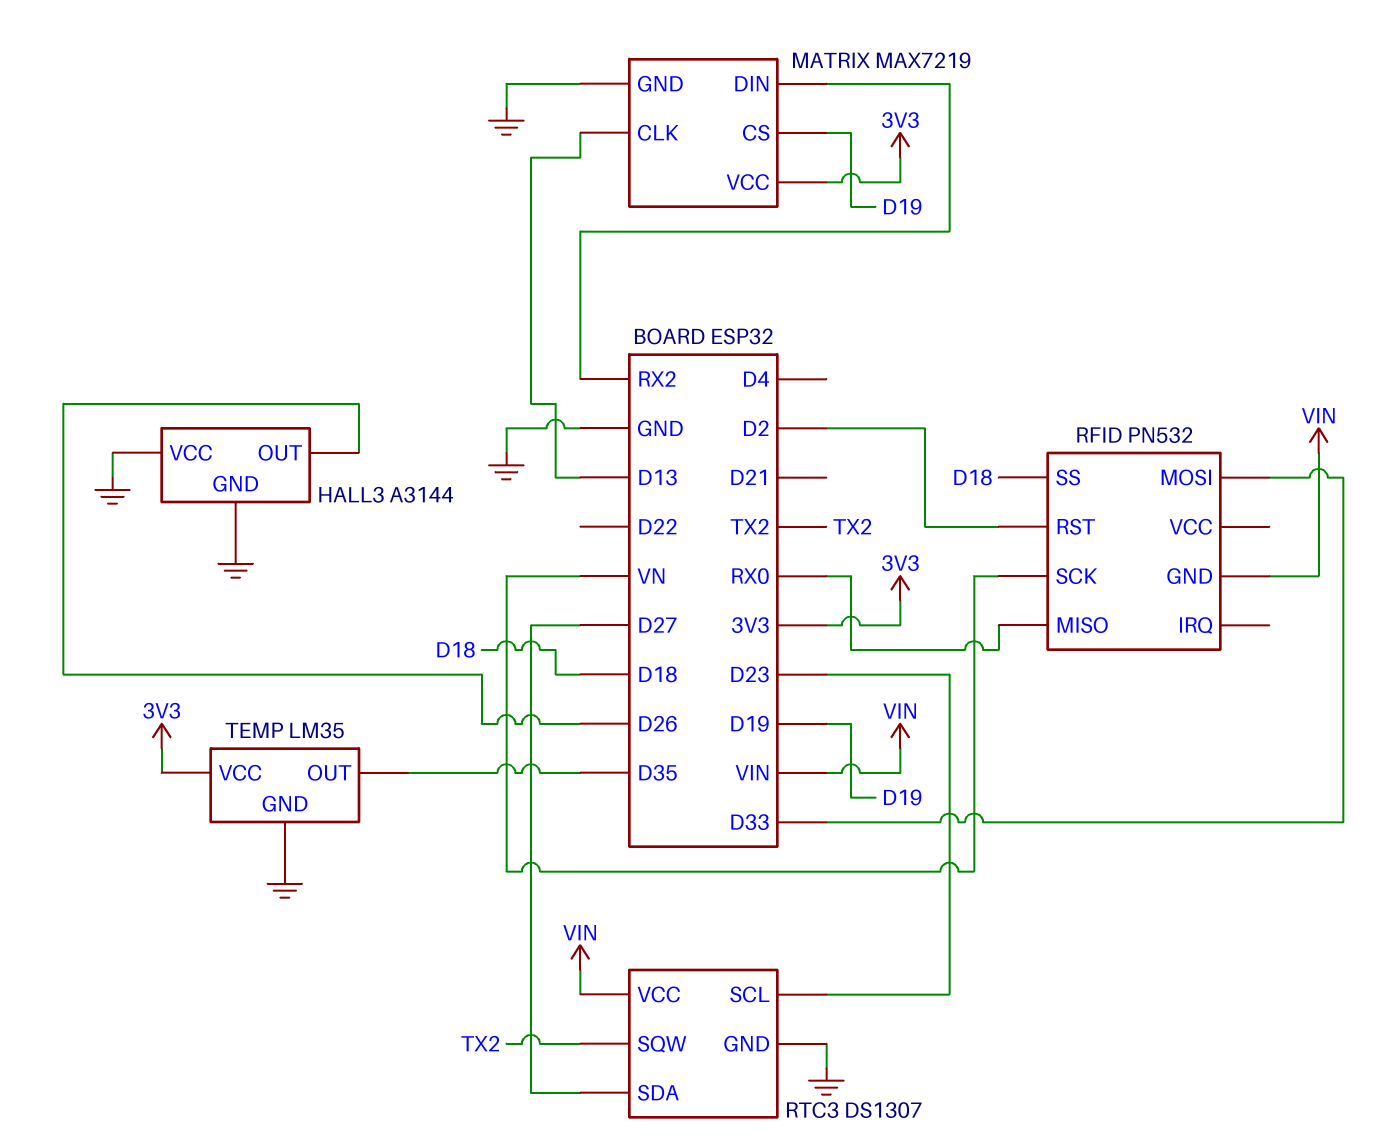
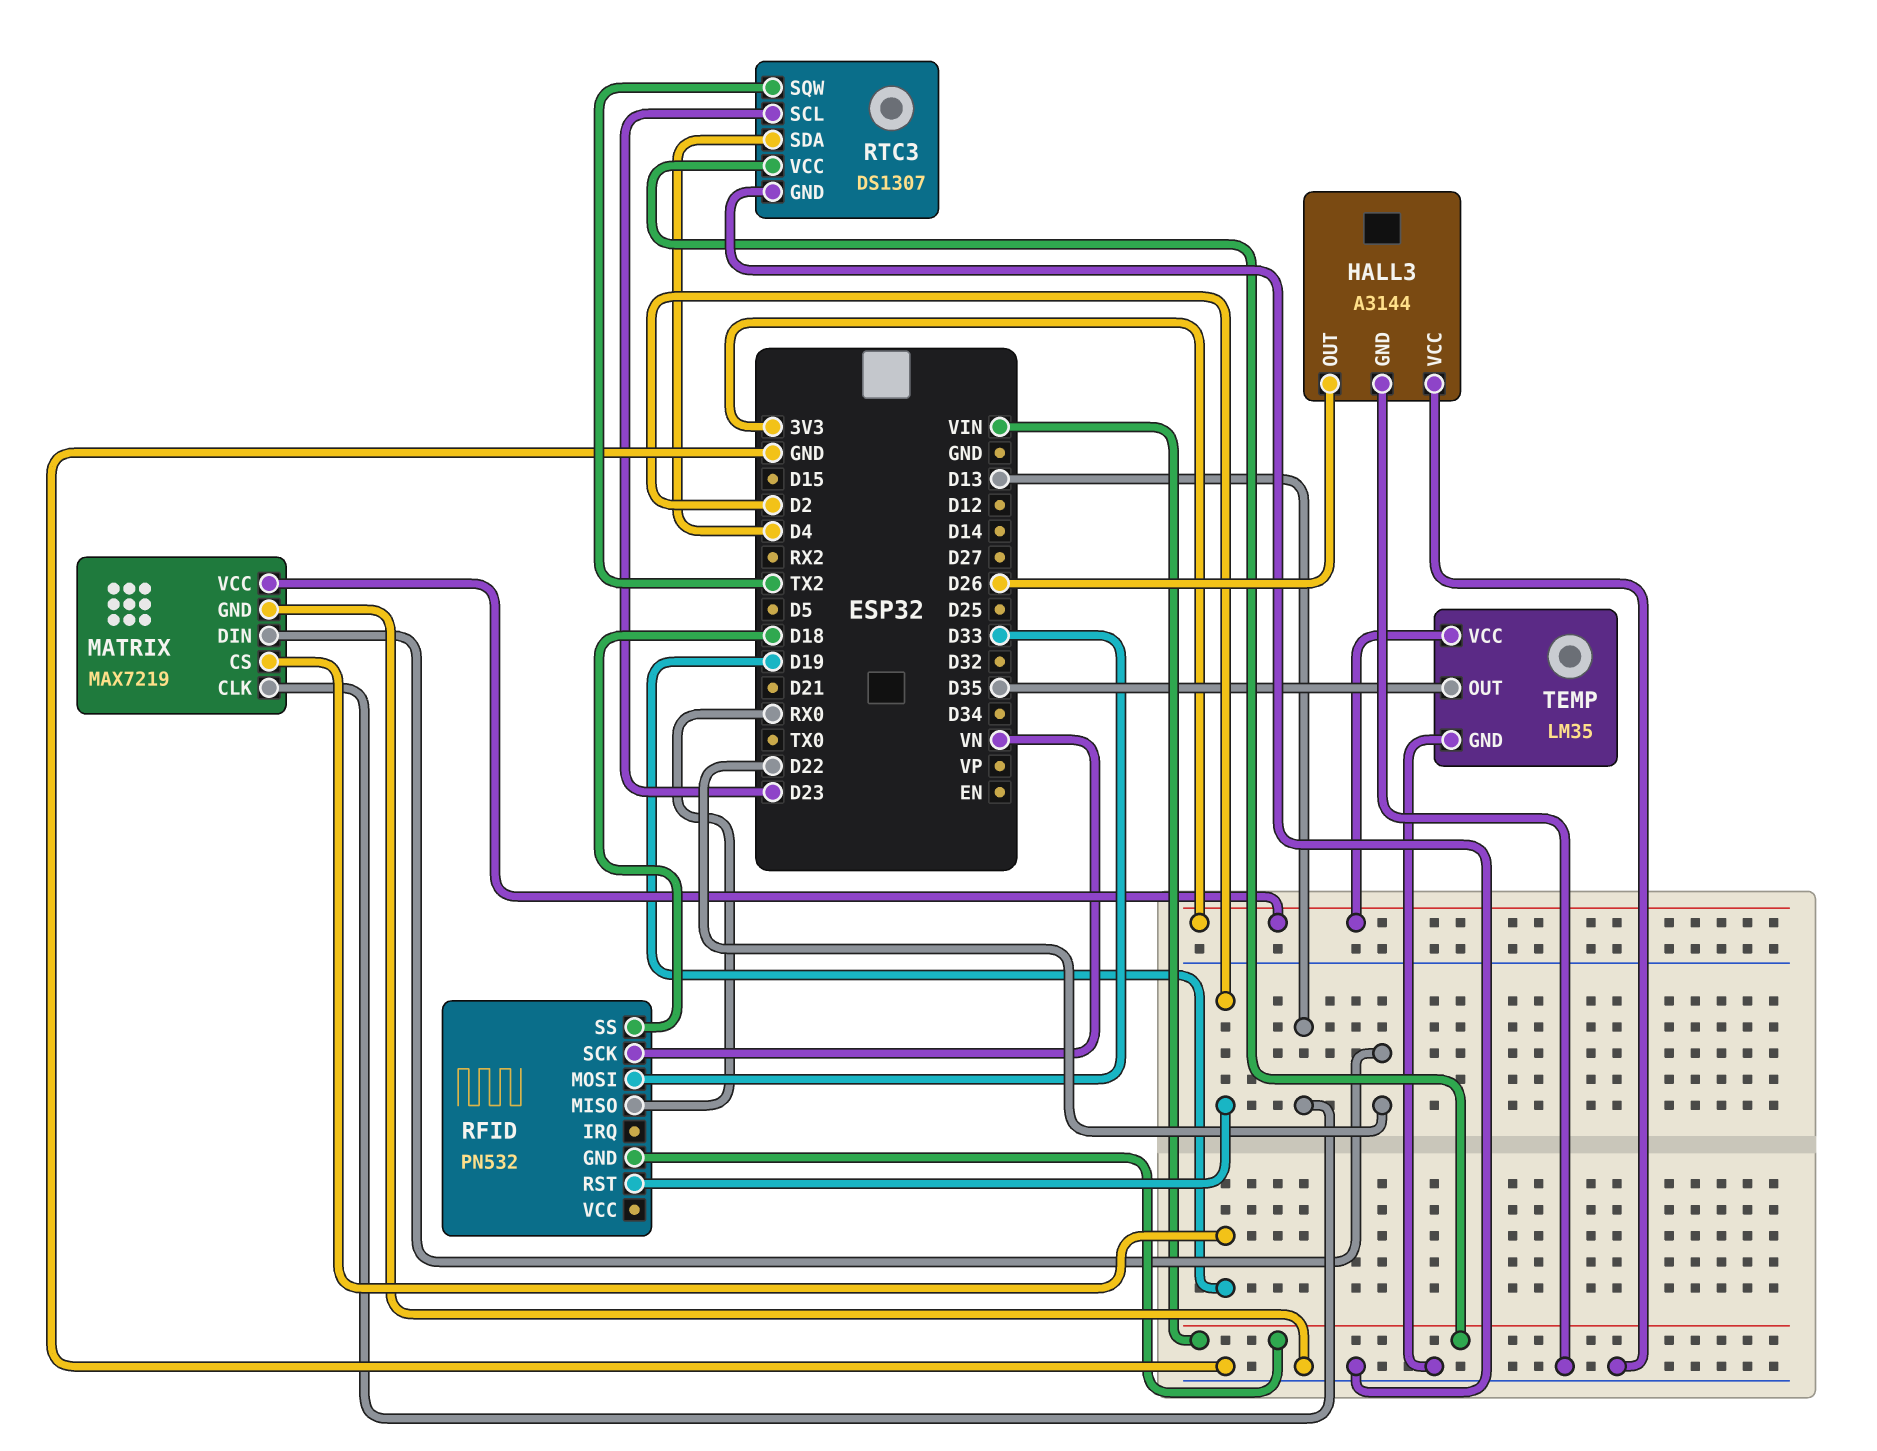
MATRIX pin DIN: RX2 -> D22
RTC3 pin SDA: D27 -> D4

